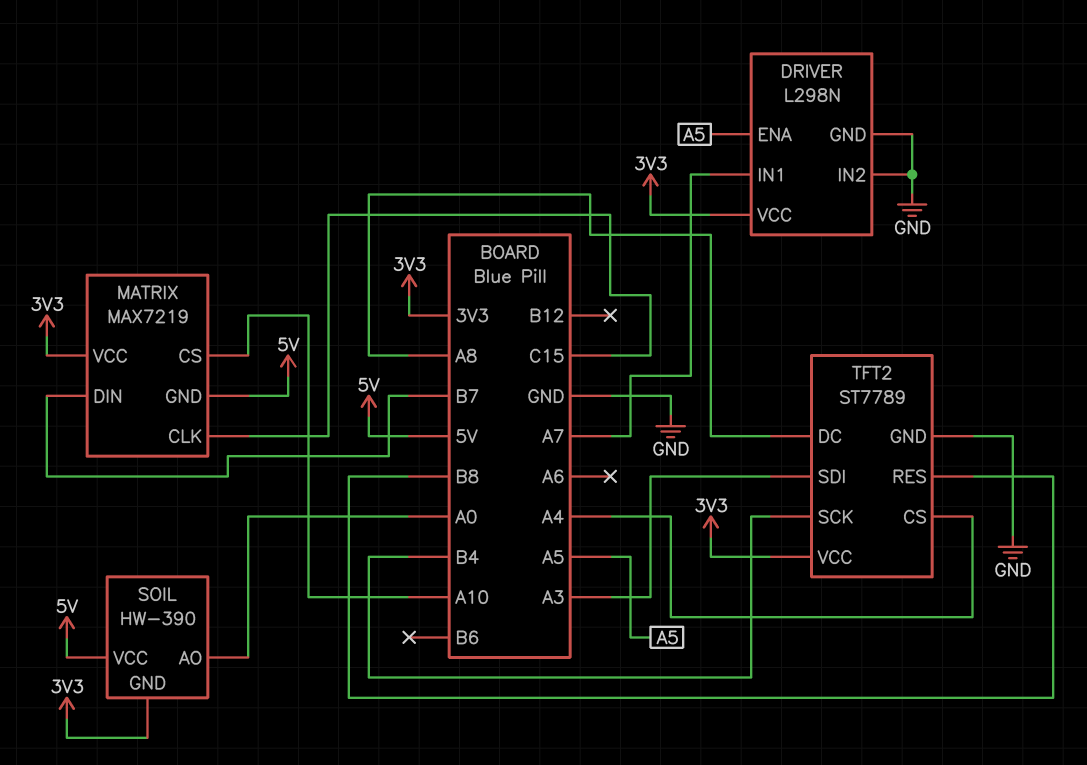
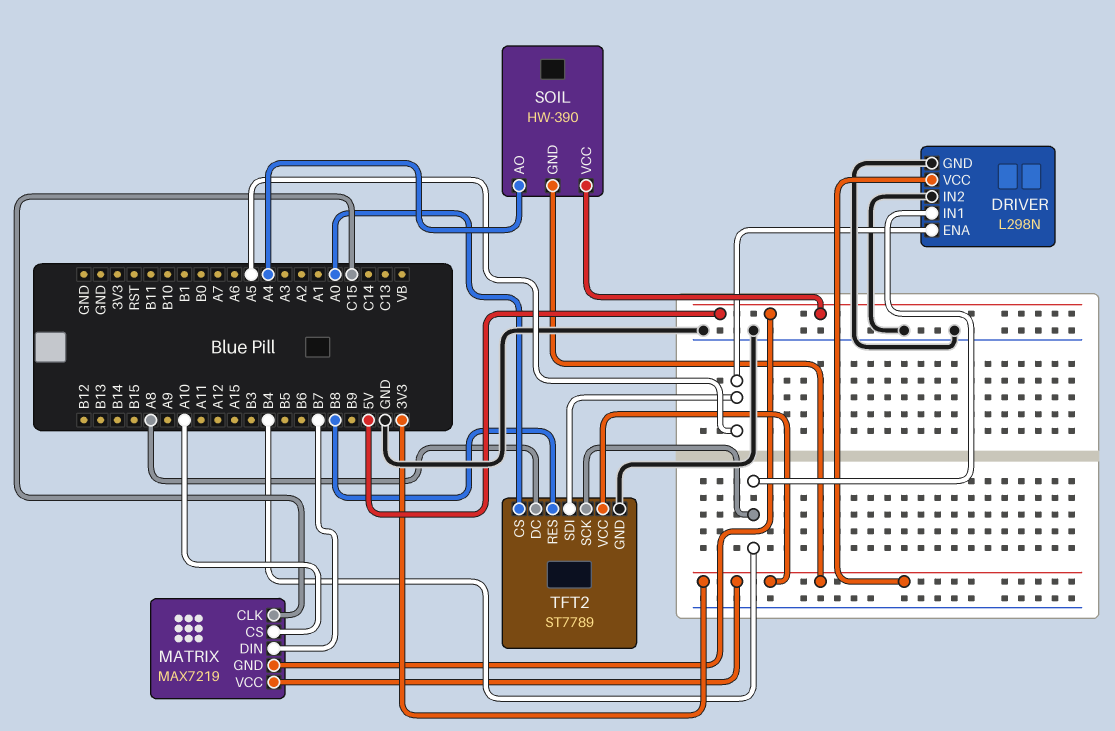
DRIVER pin IN1: A7 -> B4
SOIL pin AO: A0 -> A4
TFT2 pin CS: A4 -> A0
TFT2 pin SDI: A3 -> A5

